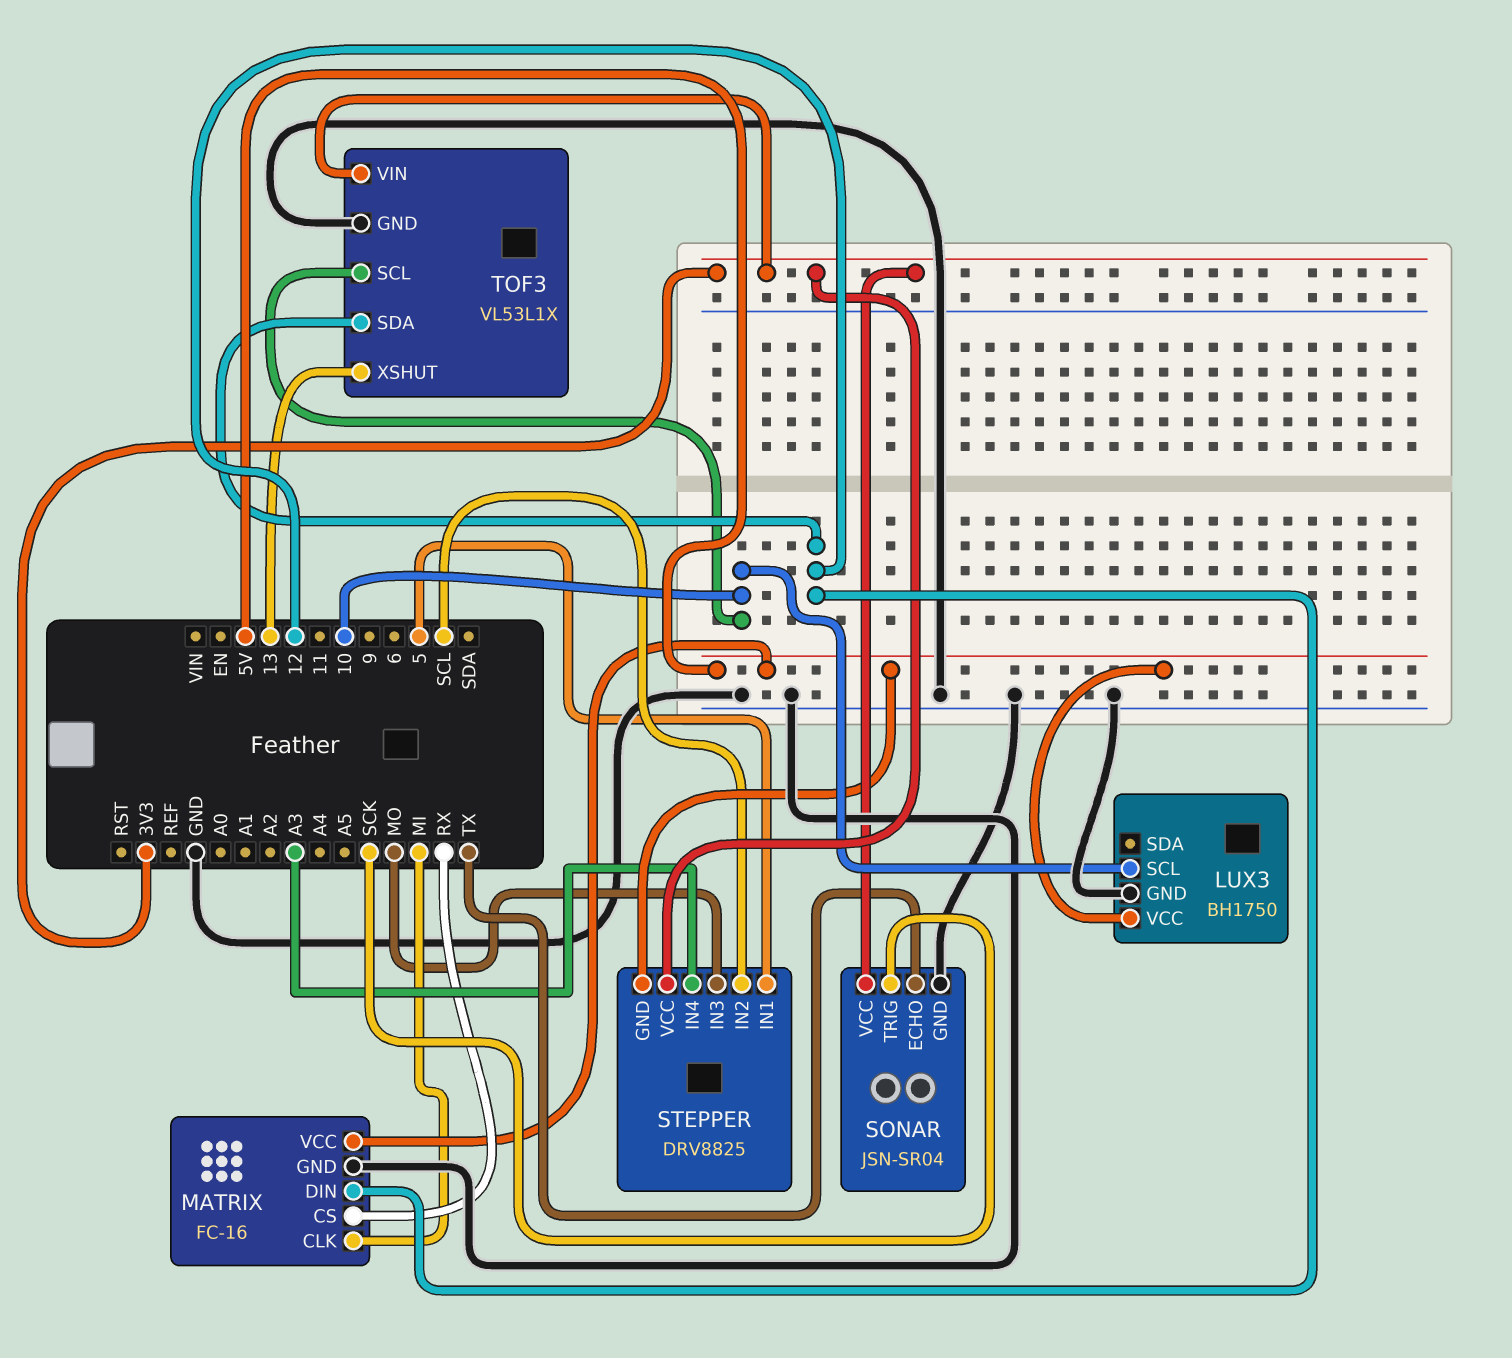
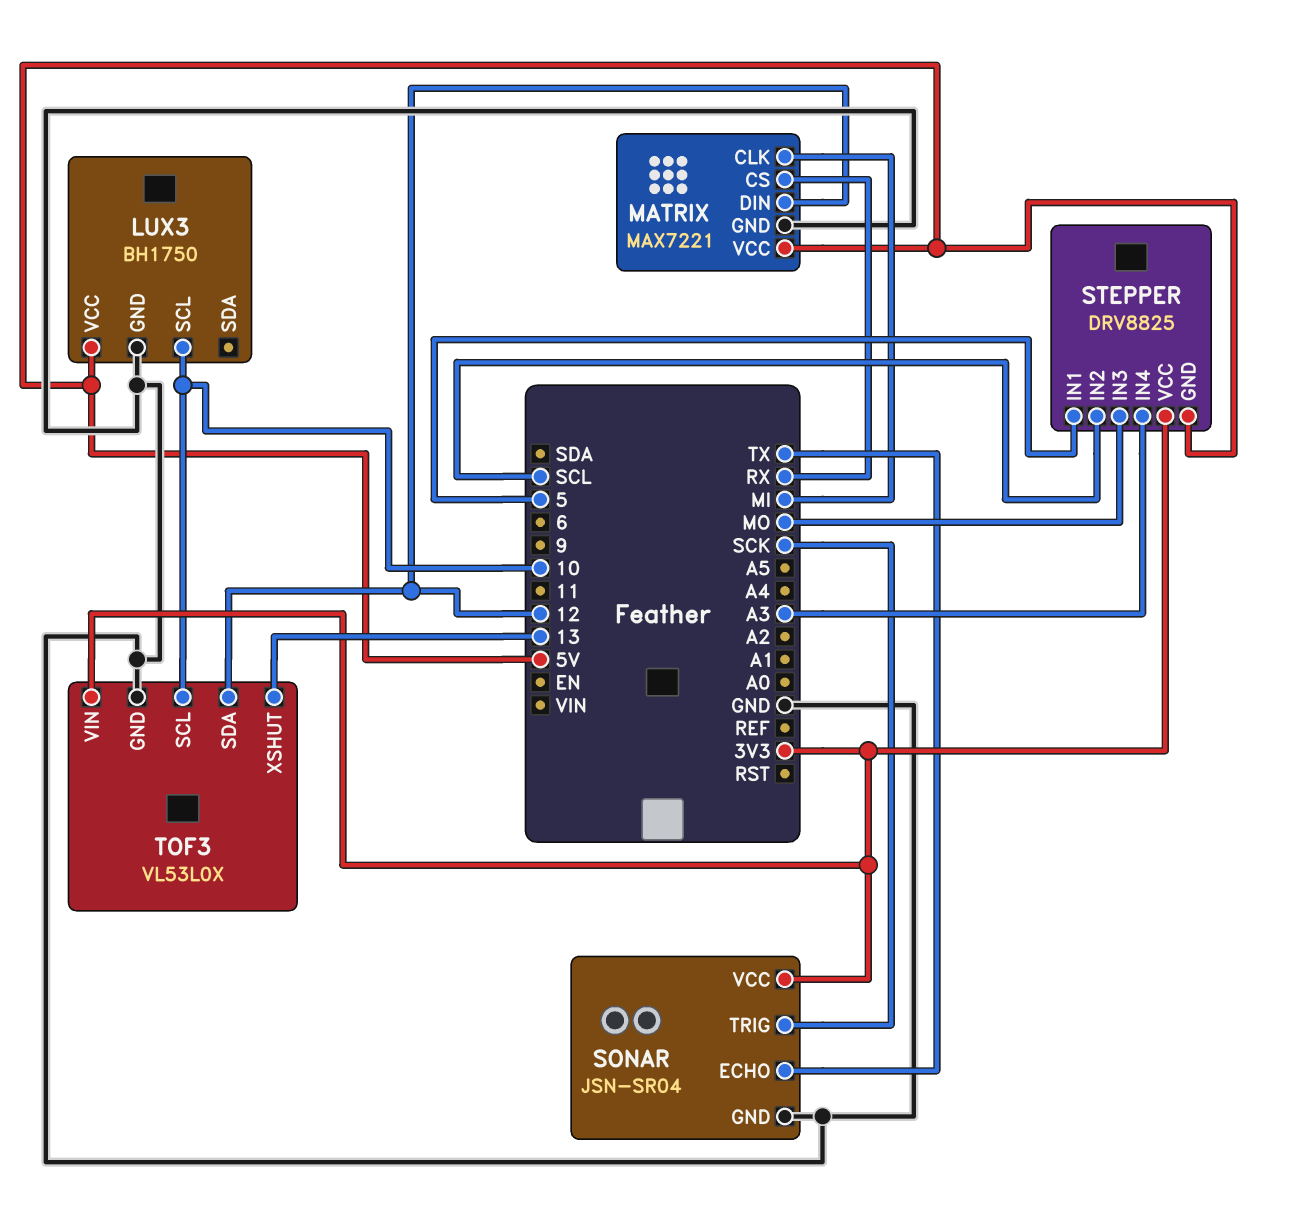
MATRIX: FC-16 -> MAX7221
TOF3: VL53L1X -> VL53L0X

